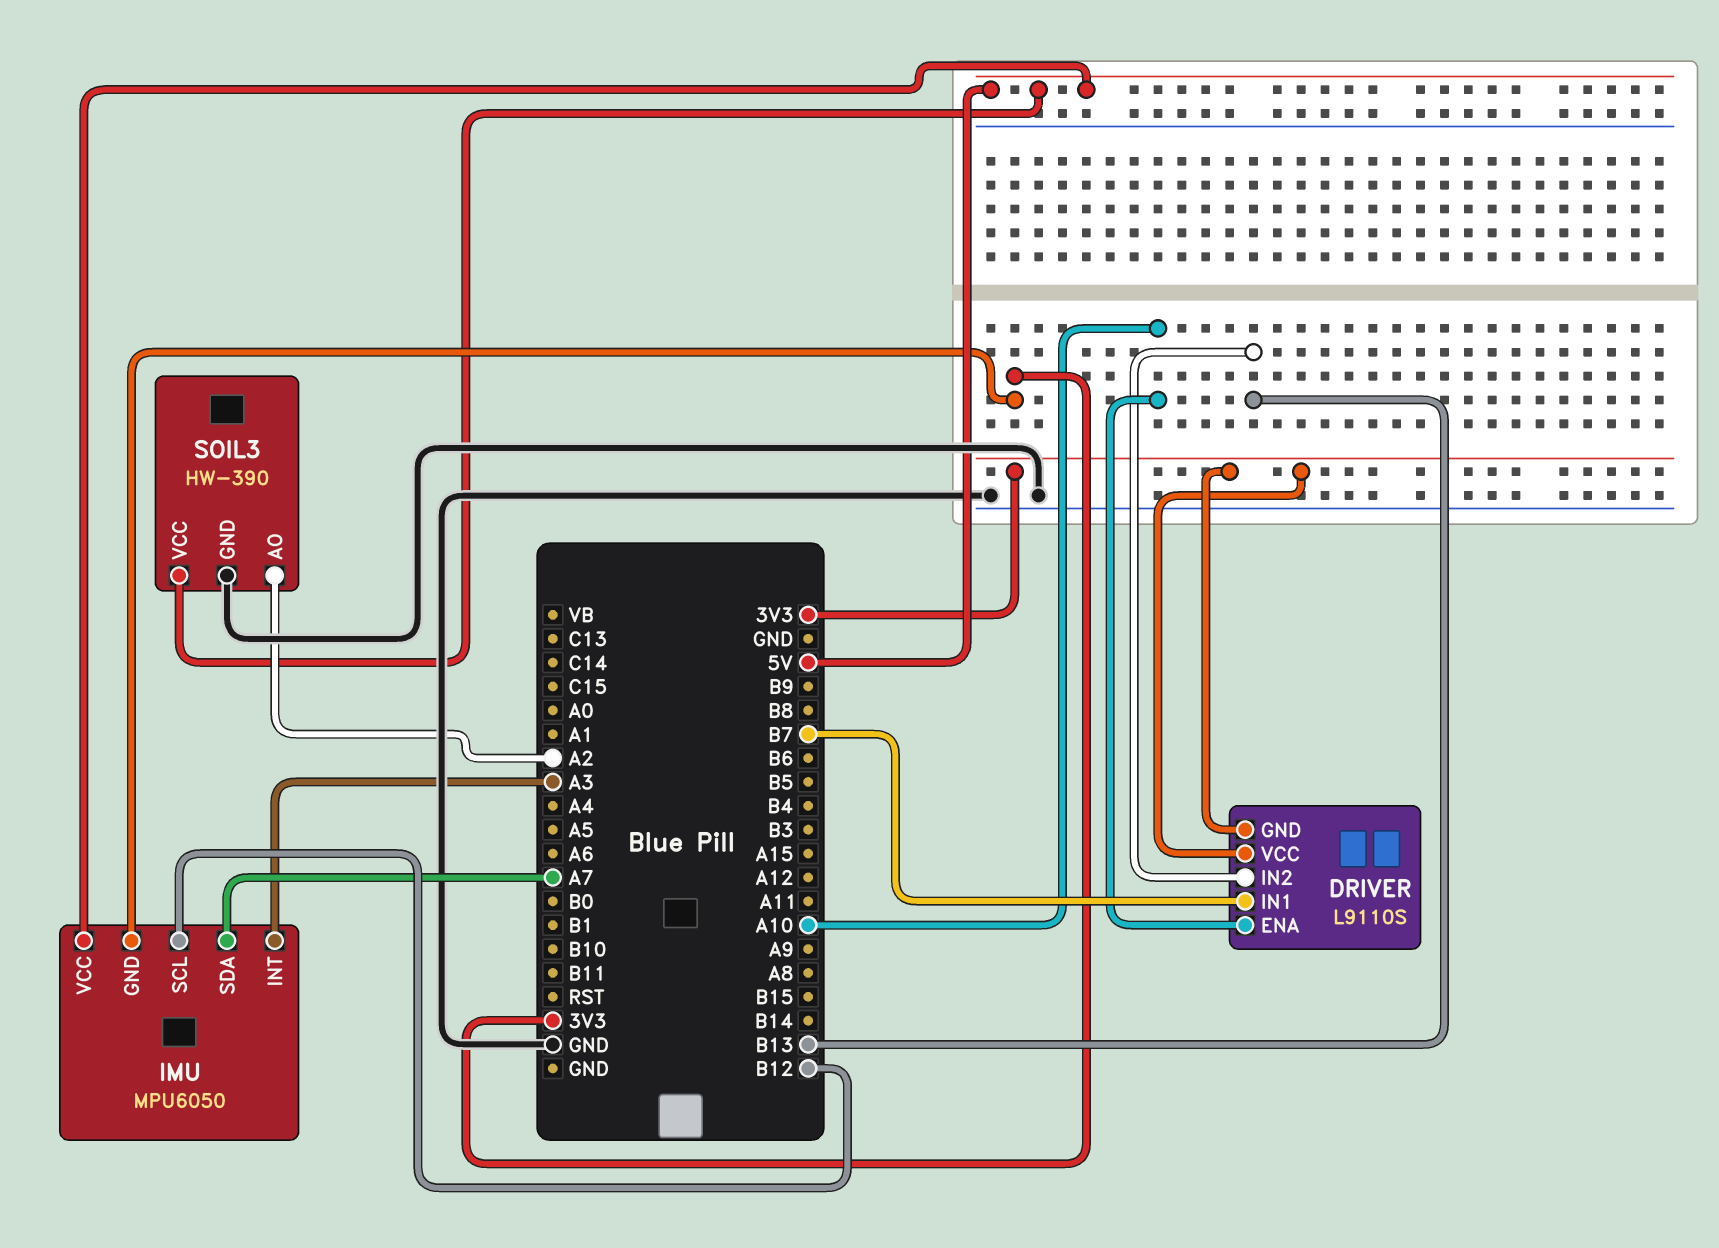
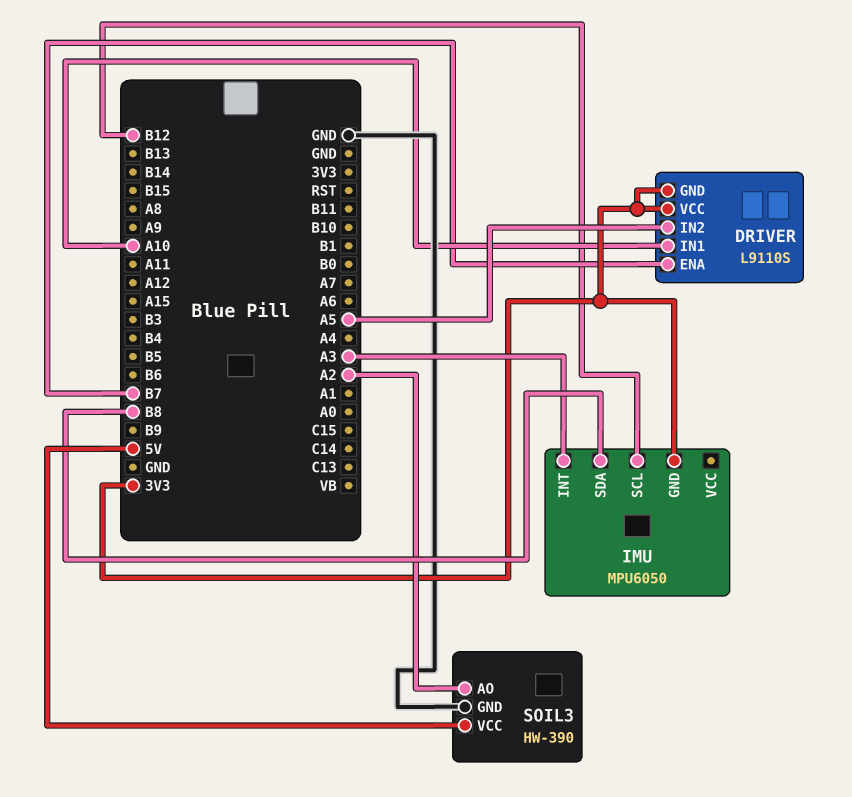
DRIVER pin ENA: A10 -> B7
DRIVER pin IN1: B7 -> A10
DRIVER pin IN2: B13 -> A5
IMU pin SDA: A7 -> B8
IMU pin VCC: 5V -> none

